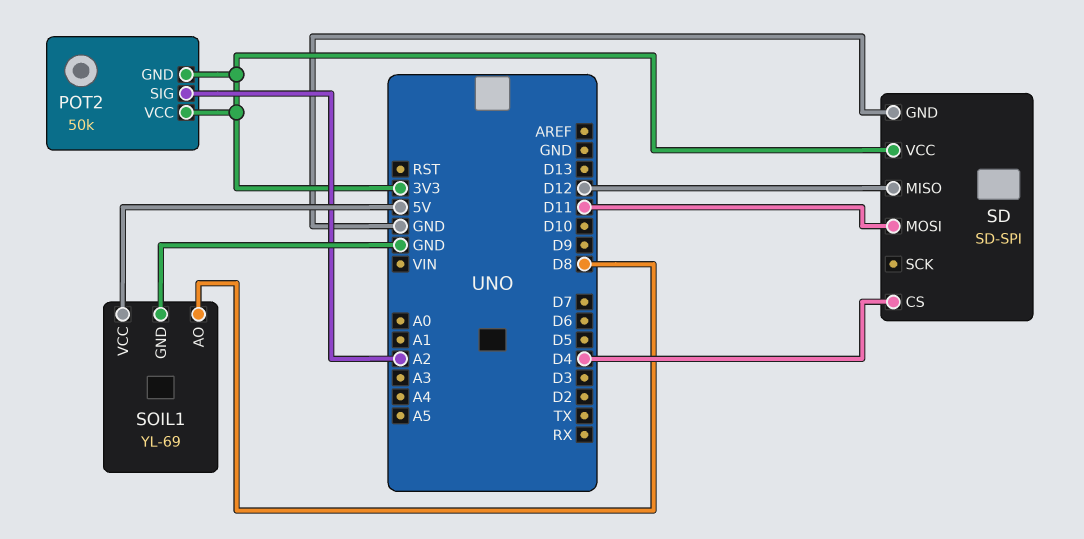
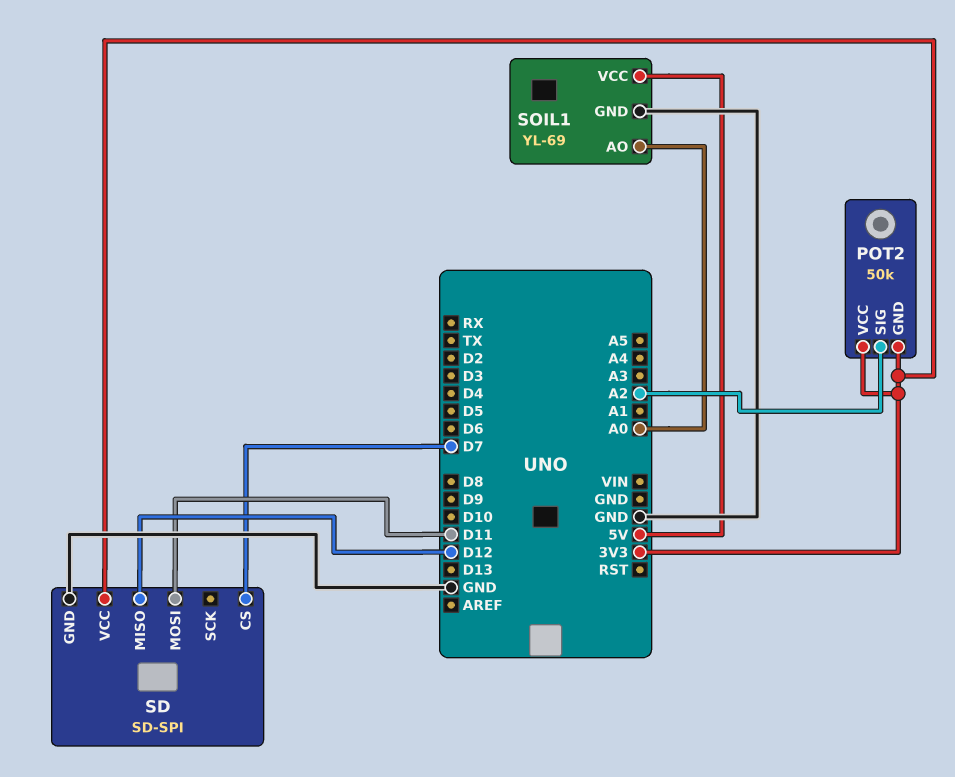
SD pin CS: D4 -> D7
SOIL1 pin AO: D8 -> A0

